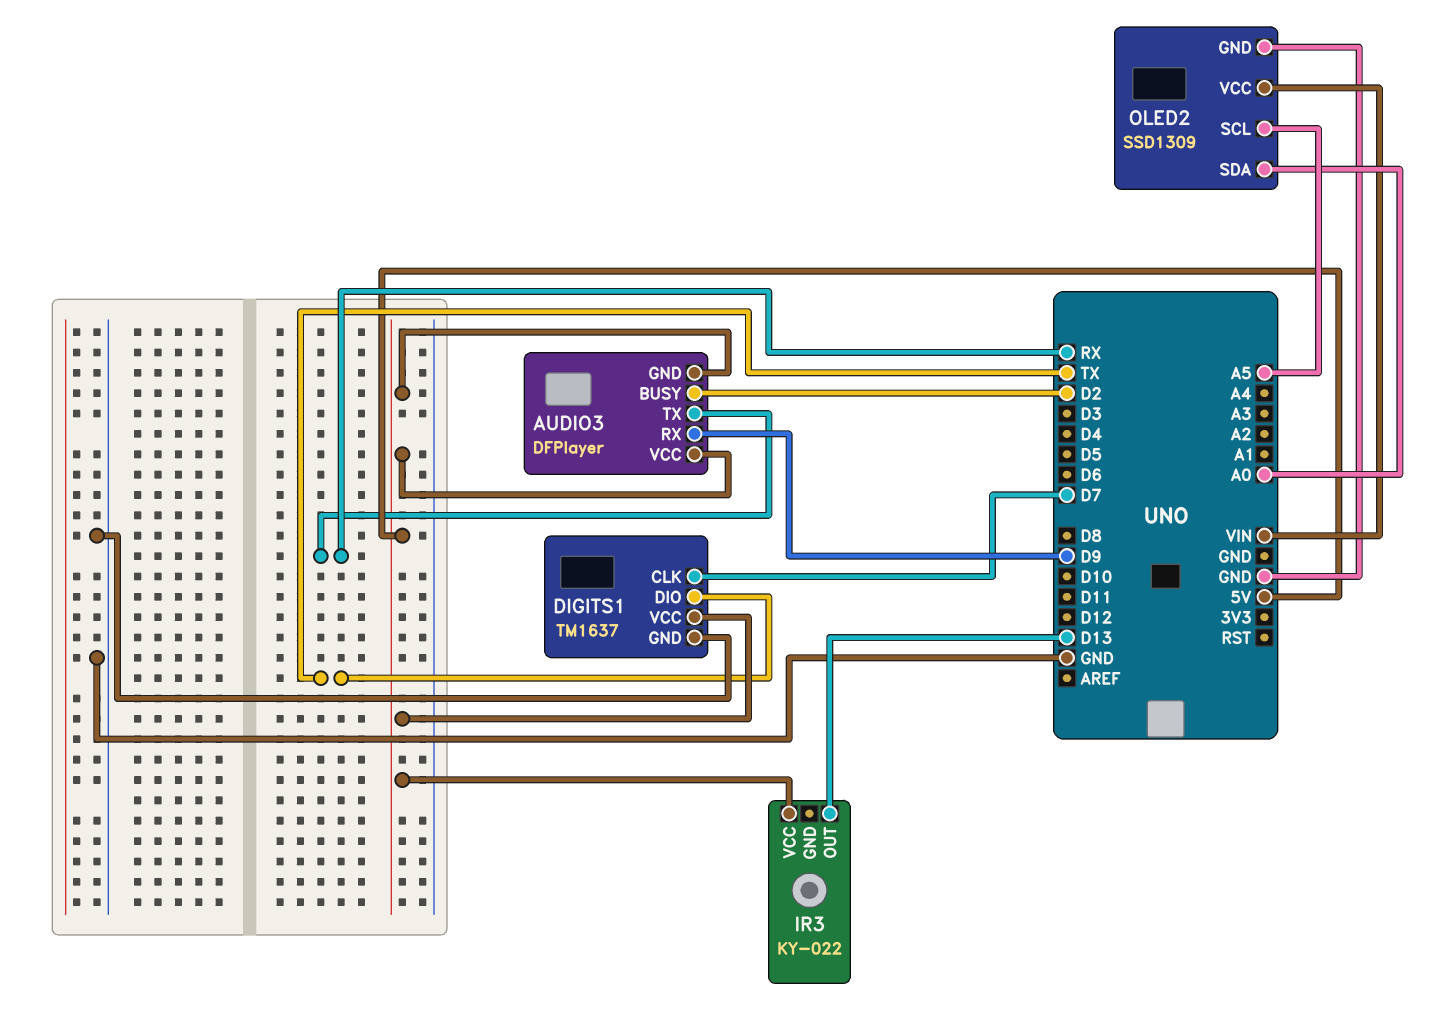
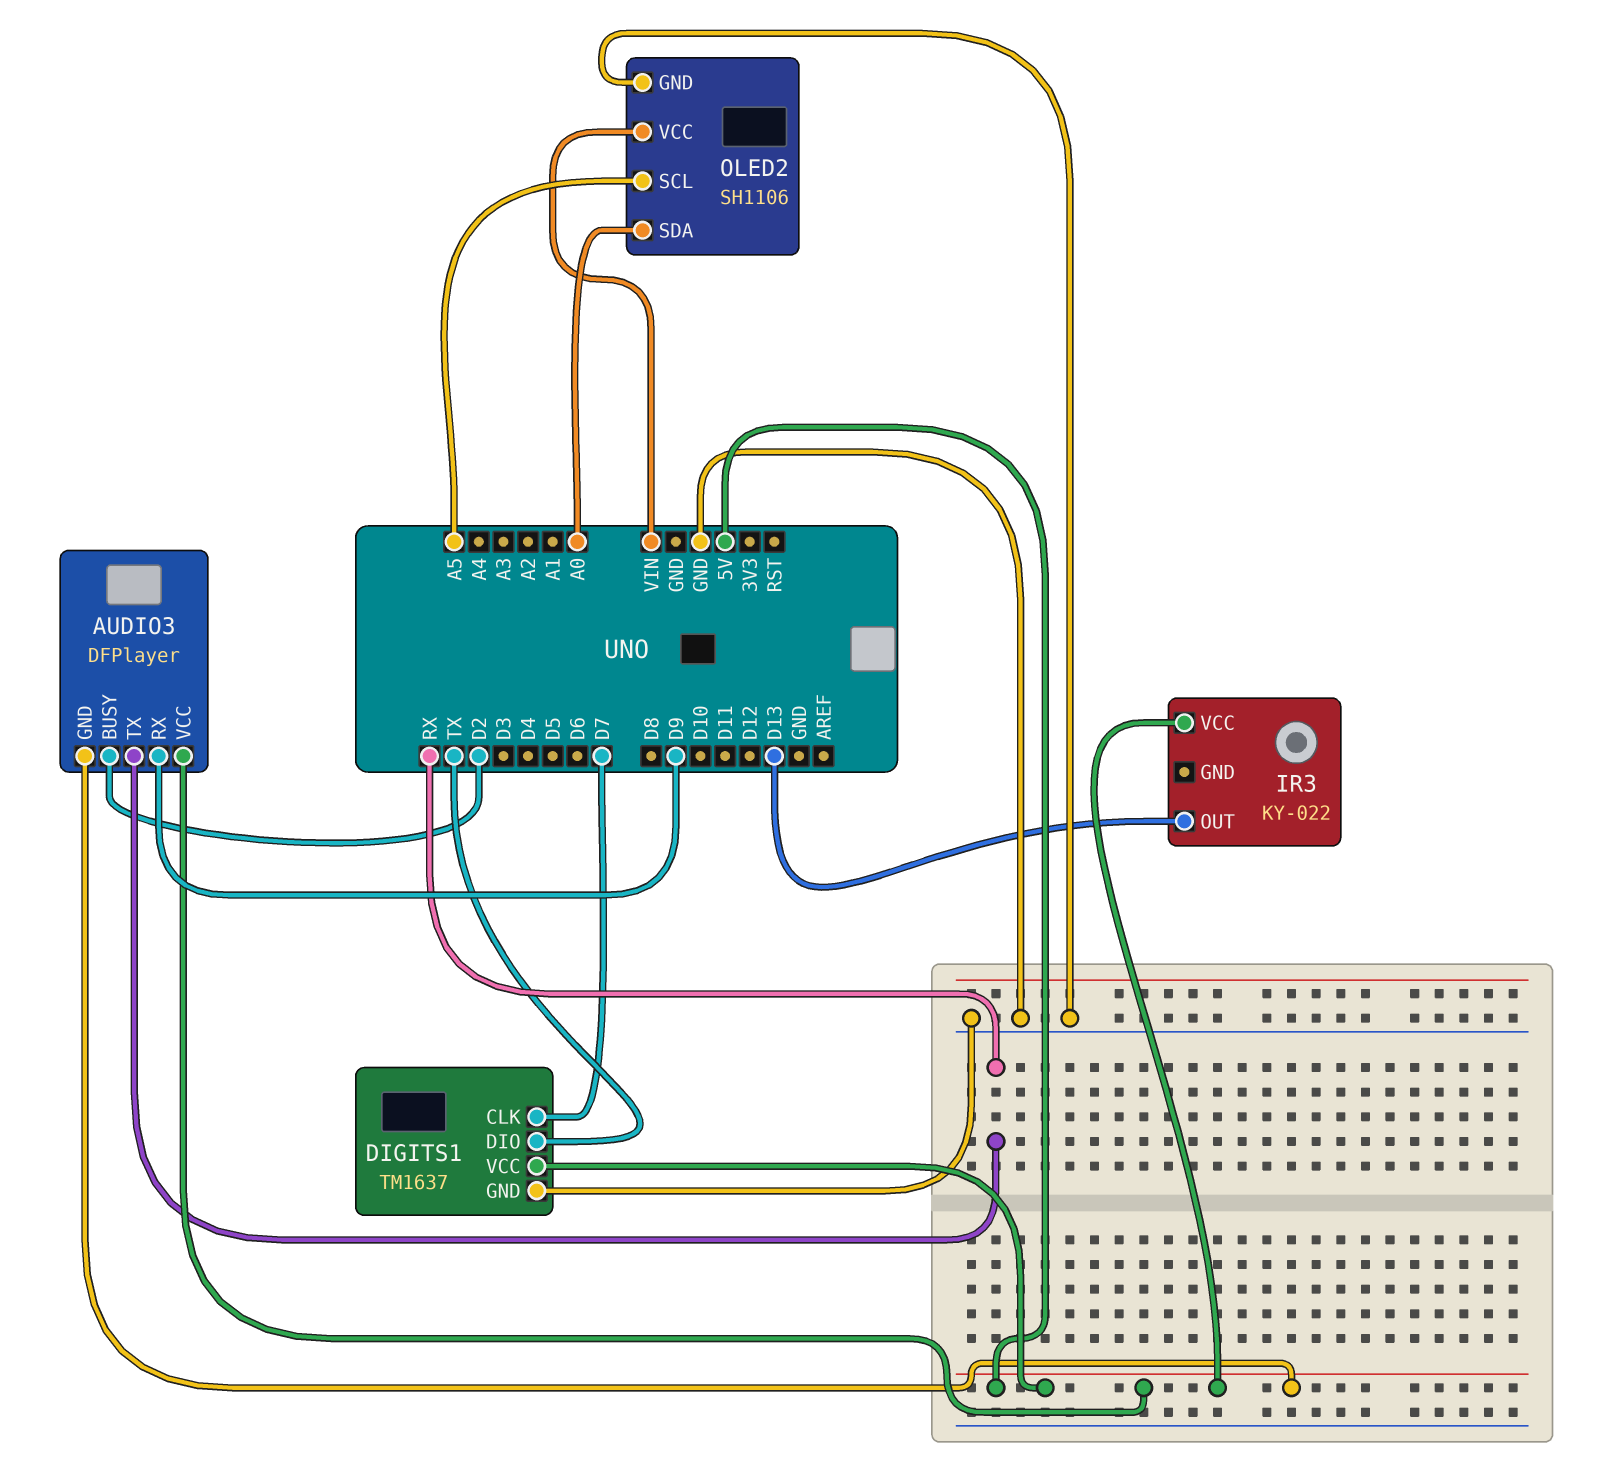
OLED2: SSD1309 -> SH1106

